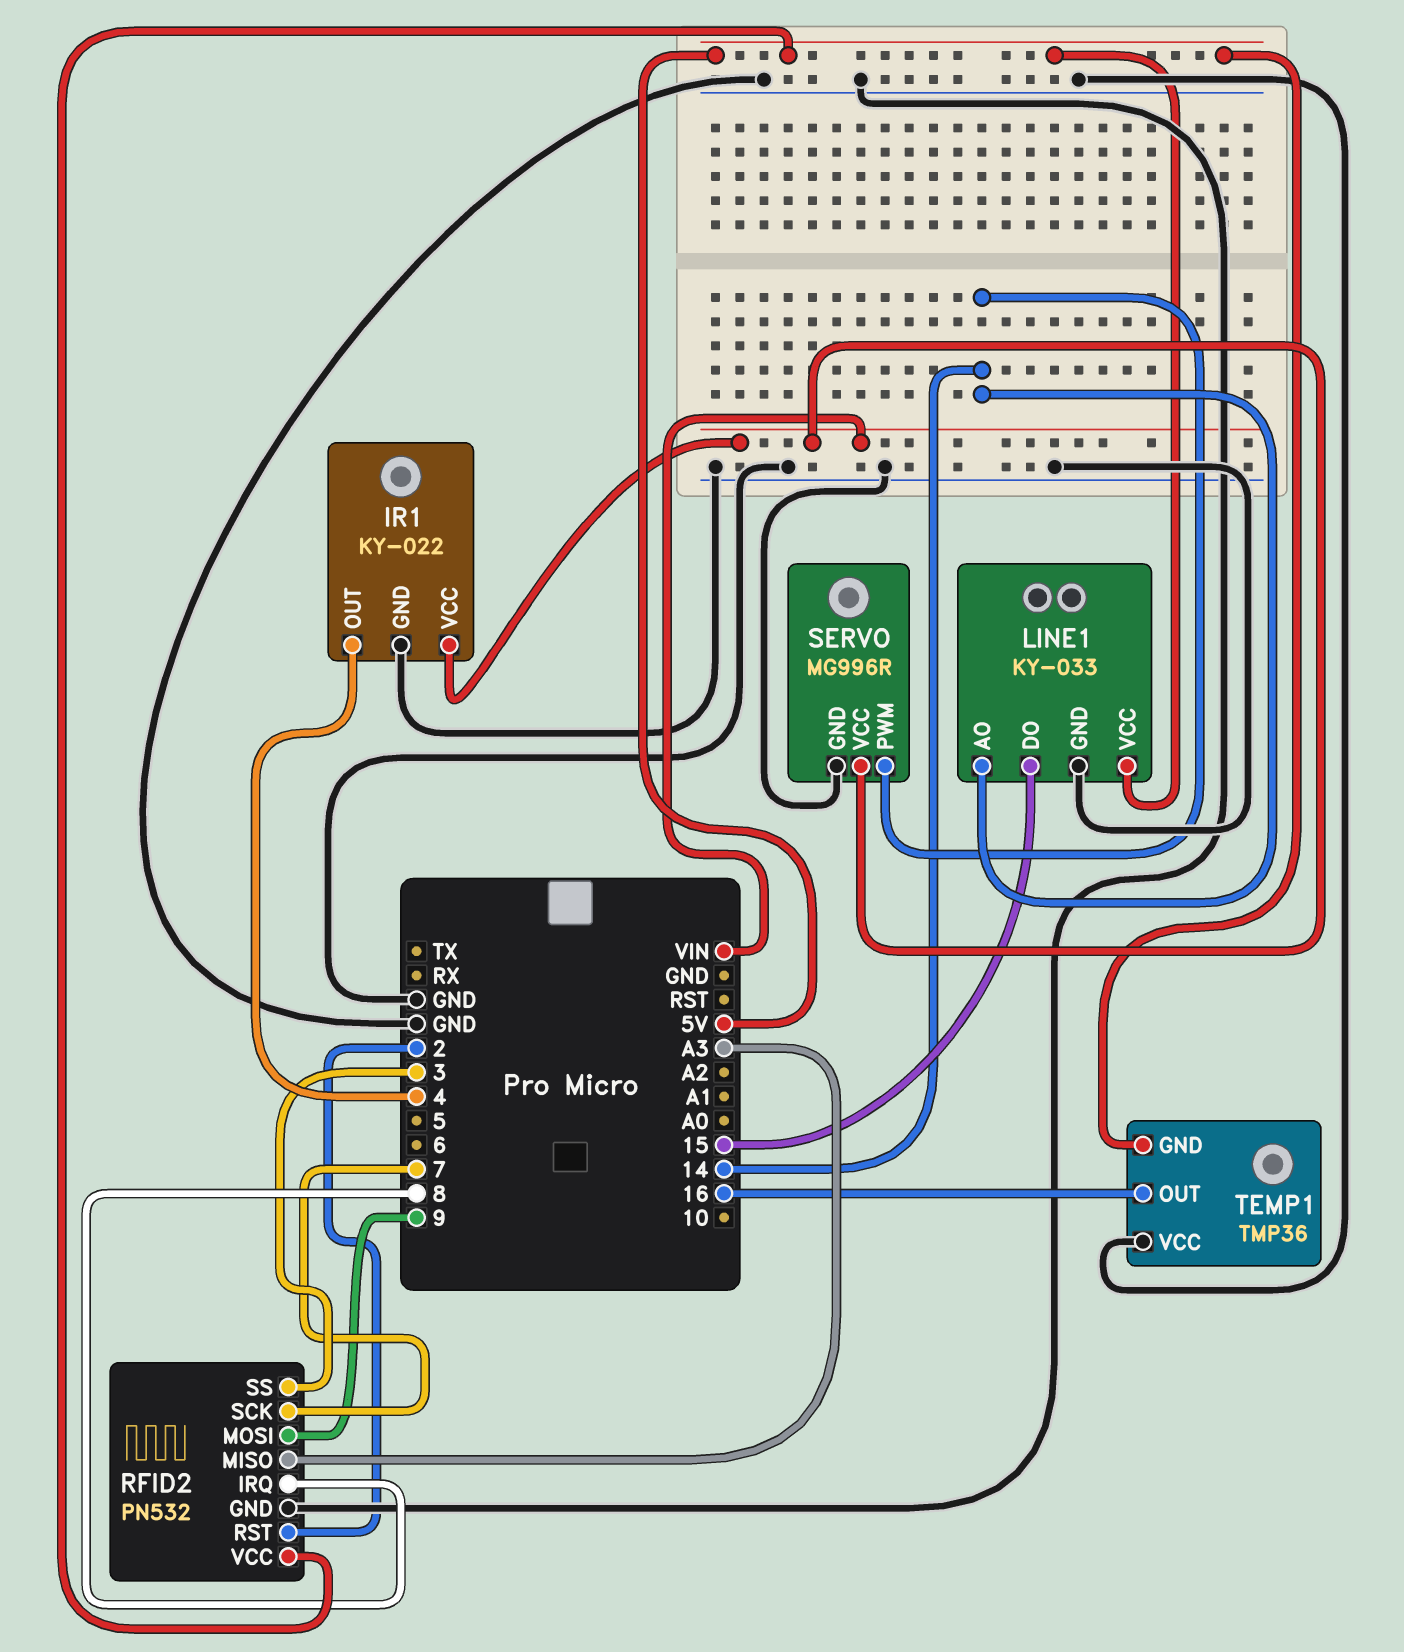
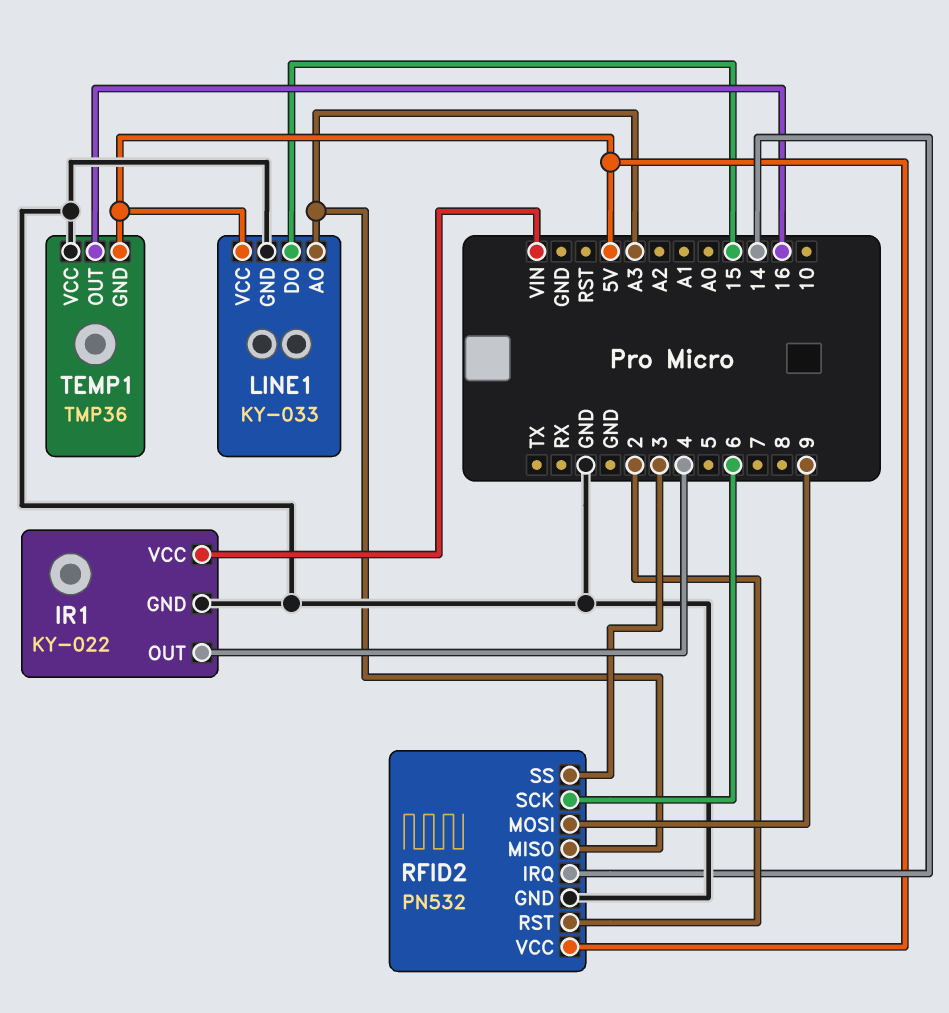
LINE1 pin AO: 14 -> A3
RFID2 pin IRQ: 8 -> 14
RFID2 pin SCK: 7 -> 6
SERVO: MG996R -> none
SERVO pin GND: GND -> none
SERVO pin PWM: 14 -> none
SERVO pin VCC: VIN -> none

